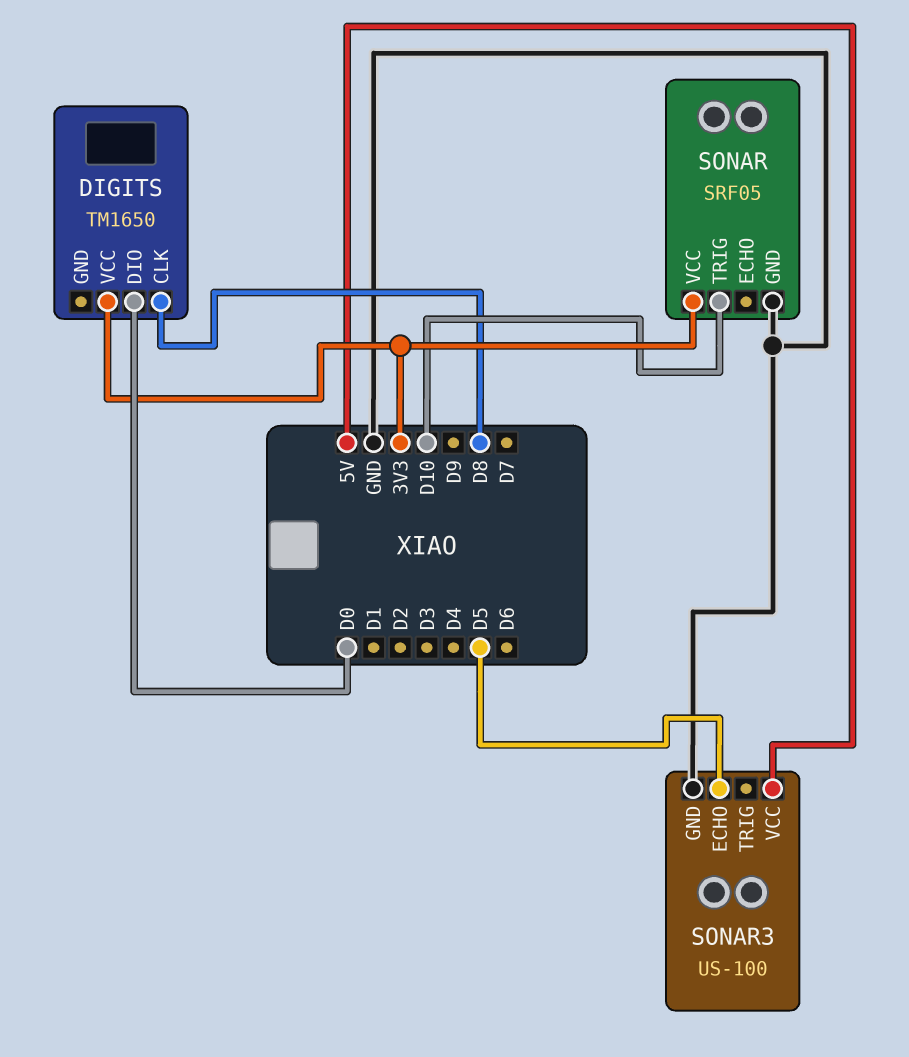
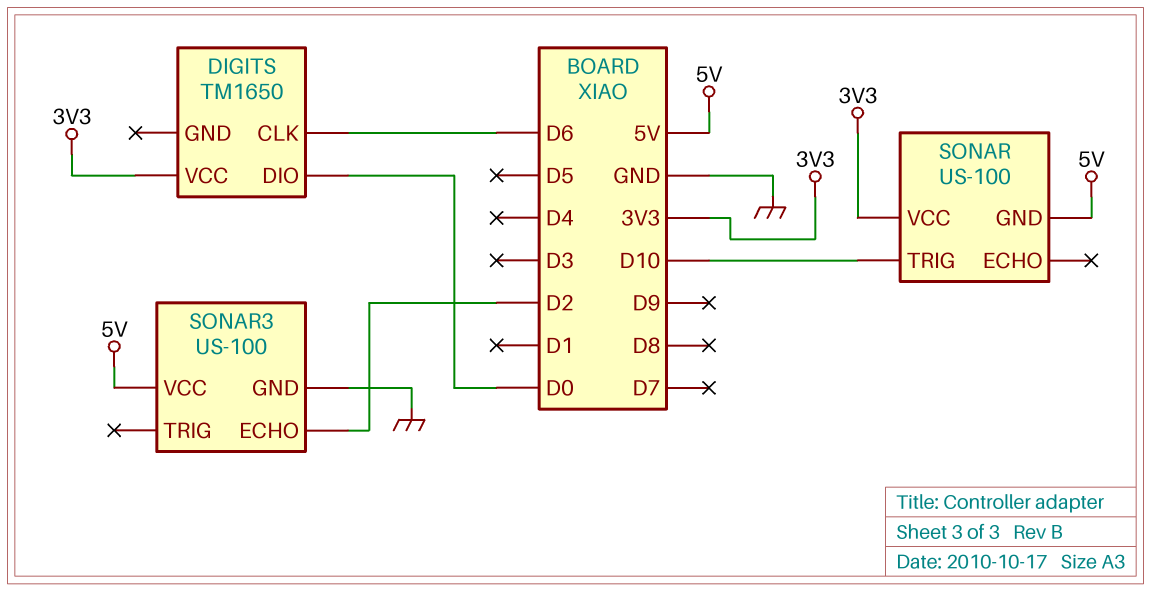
DIGITS pin CLK: D8 -> D6
SONAR: SRF05 -> US-100
SONAR pin GND: GND -> 5V
SONAR3 pin ECHO: D5 -> D2

